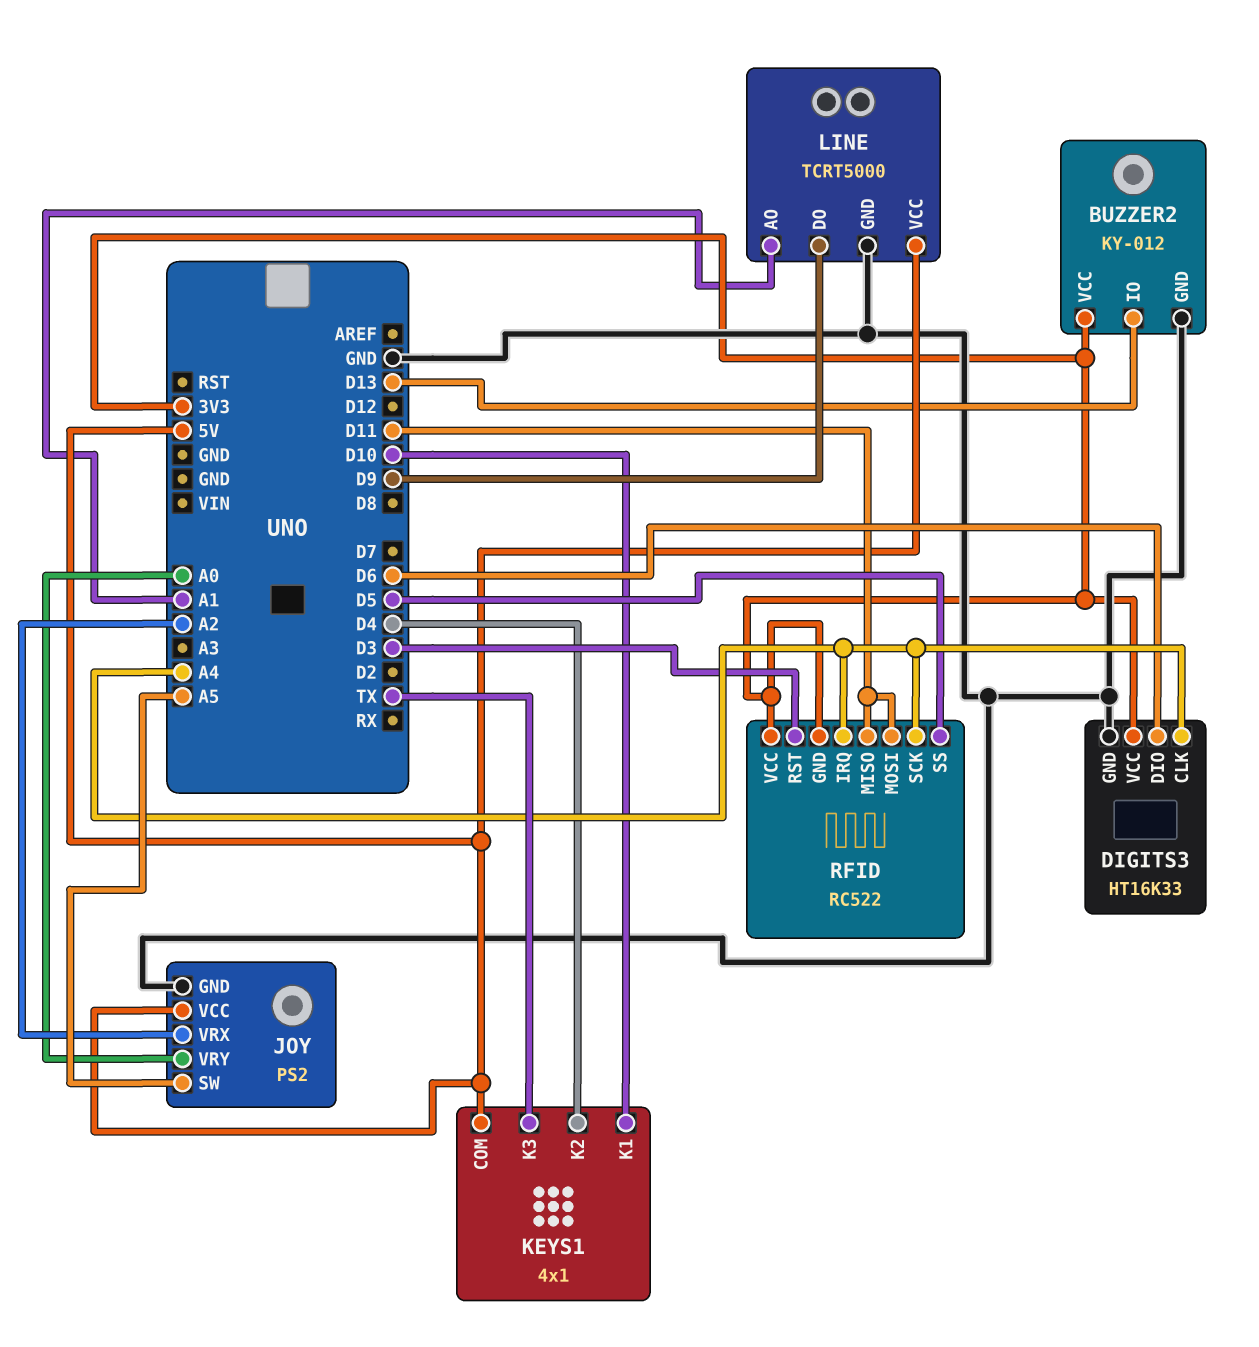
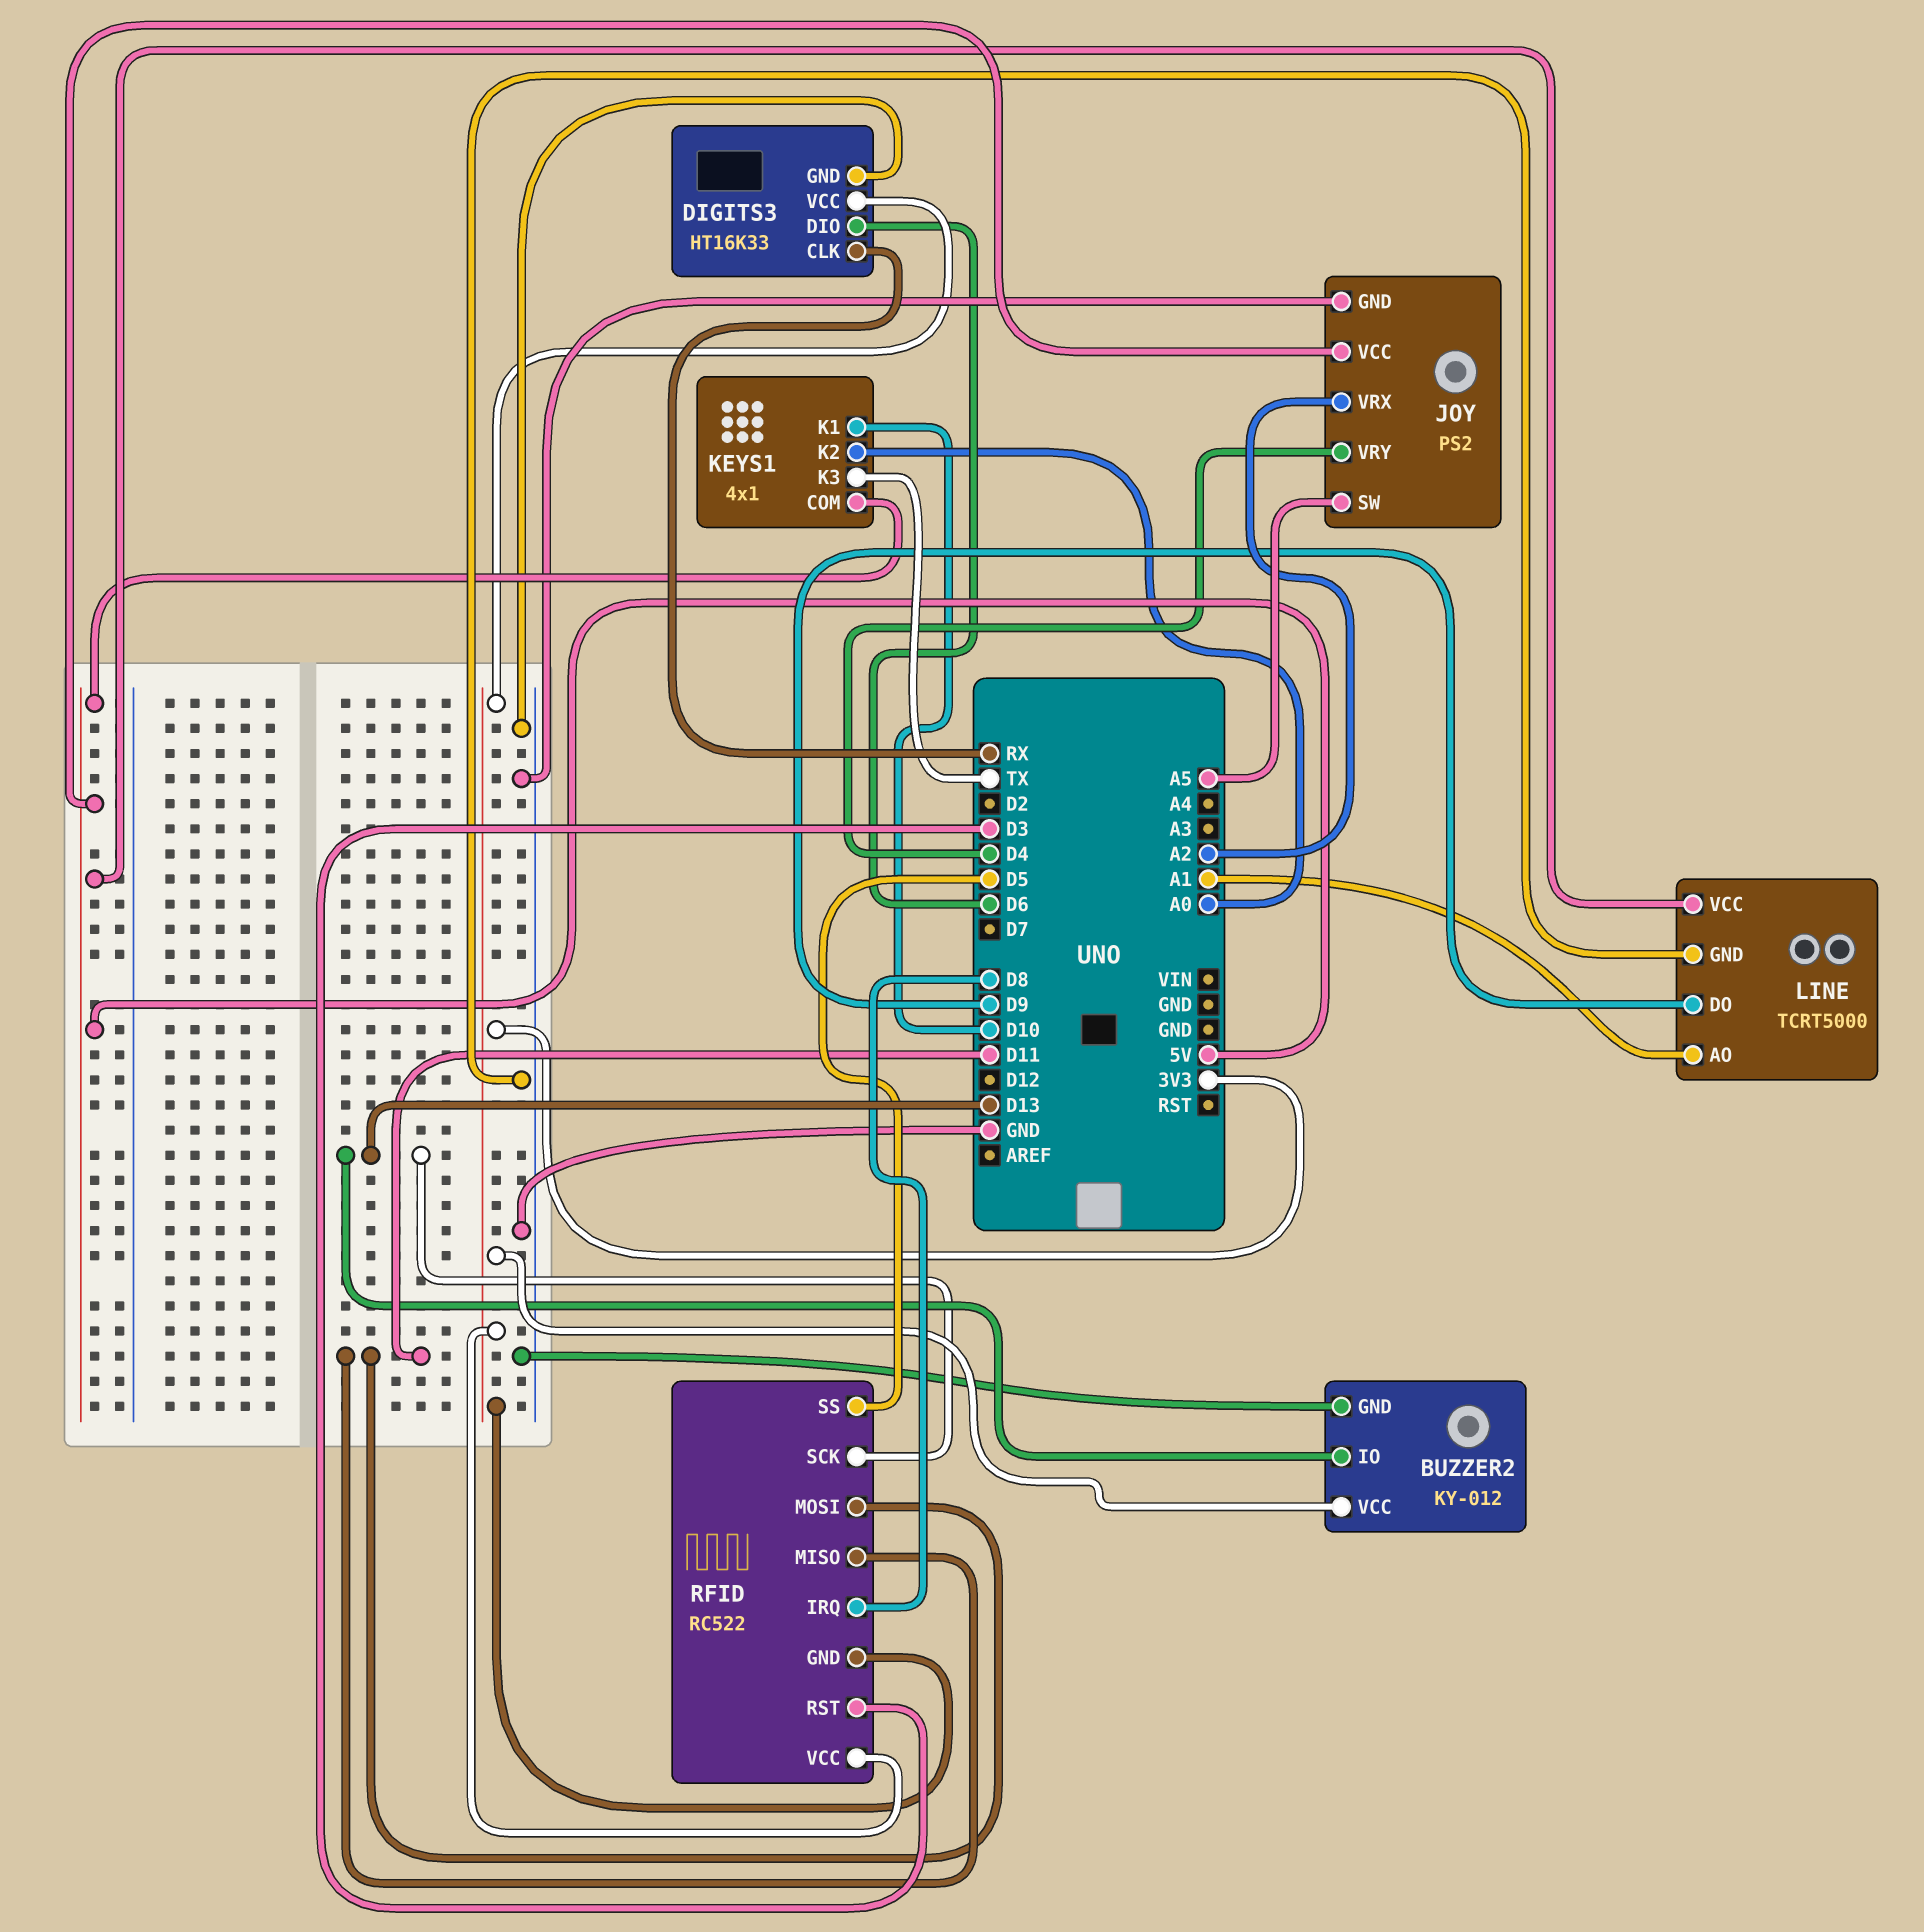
DIGITS3 pin CLK: A4 -> RX
JOY pin VRY: A0 -> D4
KEYS1 pin K2: D4 -> A0
RFID pin IRQ: A4 -> D8
RFID pin SCK: A4 -> D13

